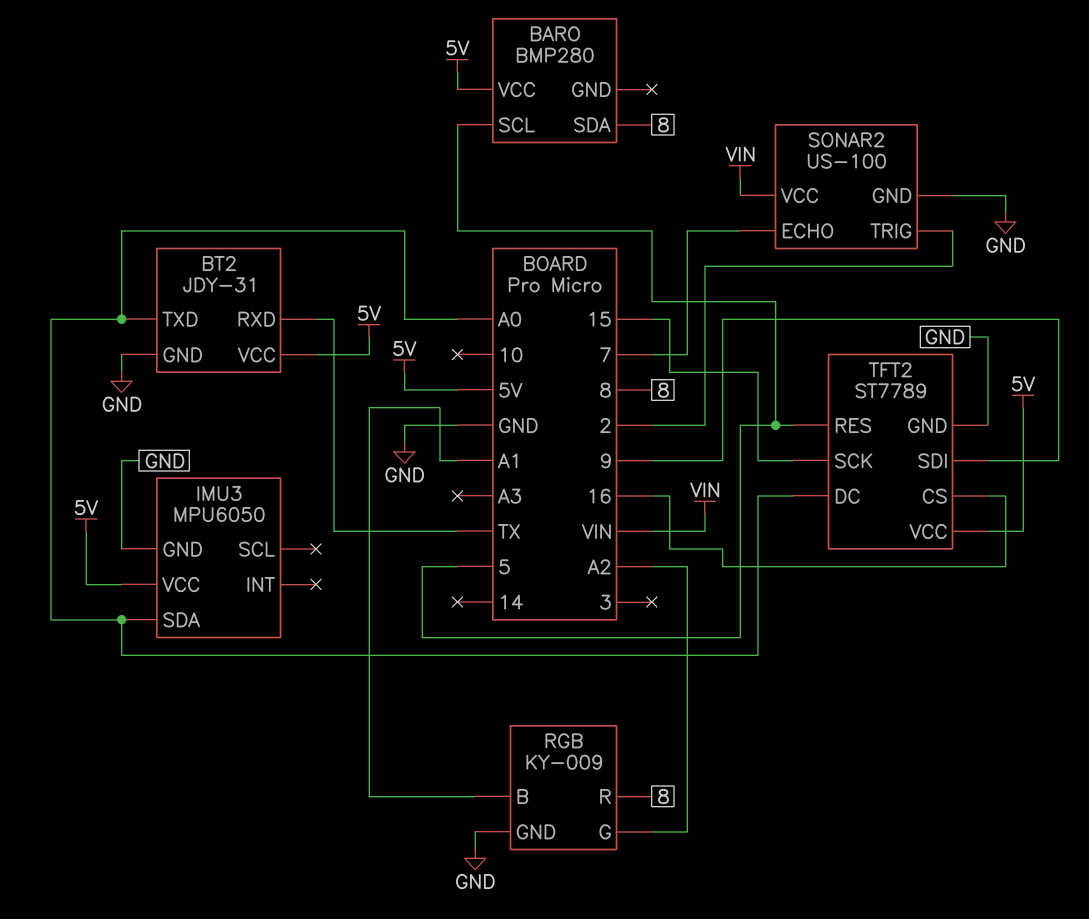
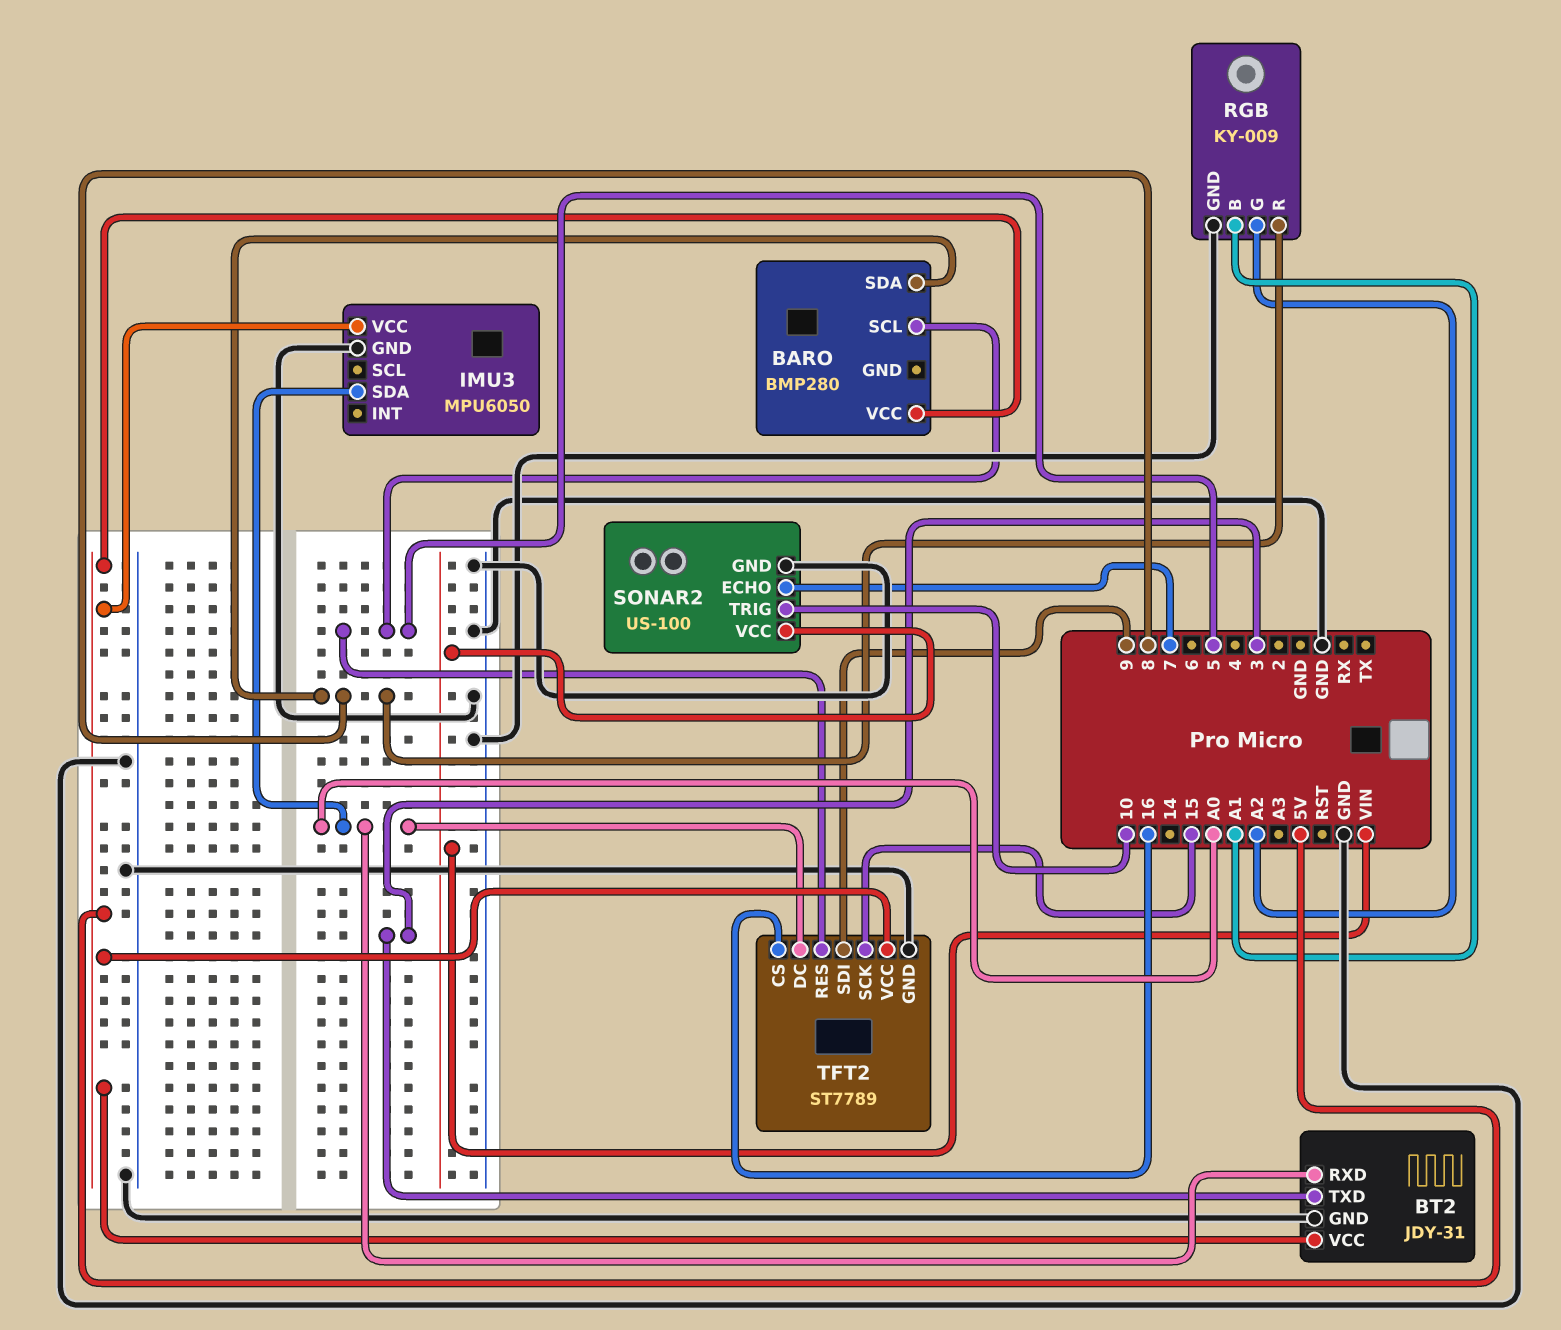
BT2 pin RXD: TX -> A0
BT2 pin TXD: A0 -> 3
SONAR2 pin TRIG: 2 -> 10

